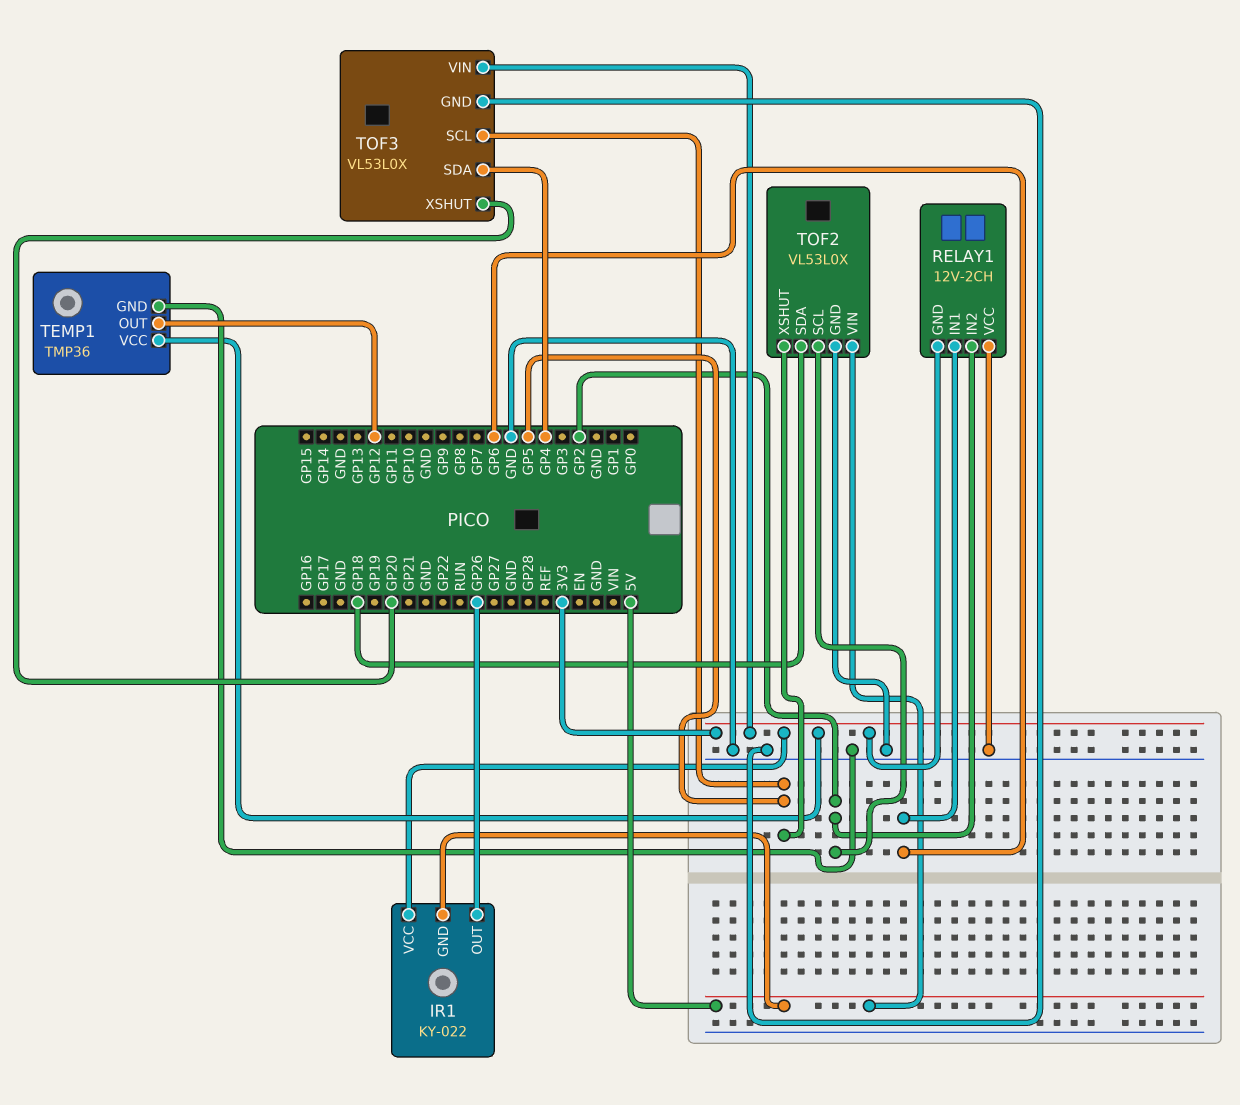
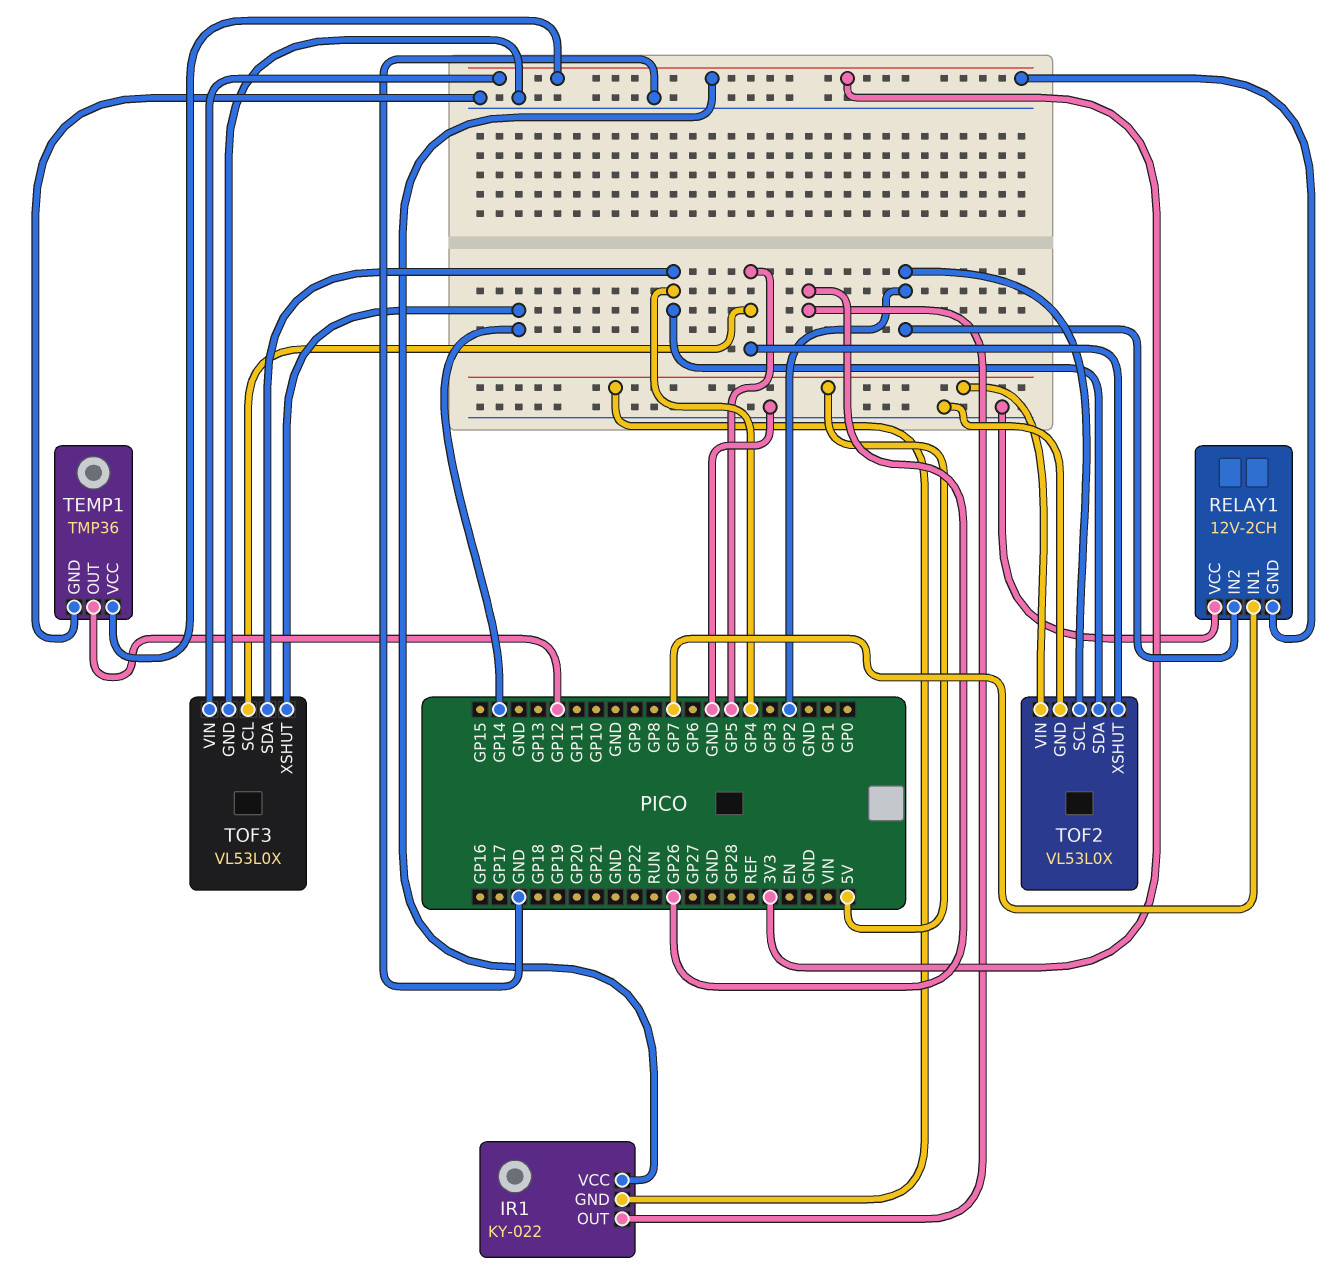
RELAY1 pin IN1: GP6 -> GP7
TOF2 pin SDA: GP18 -> GP4
TOF3 pin XSHUT: GP20 -> GP14

